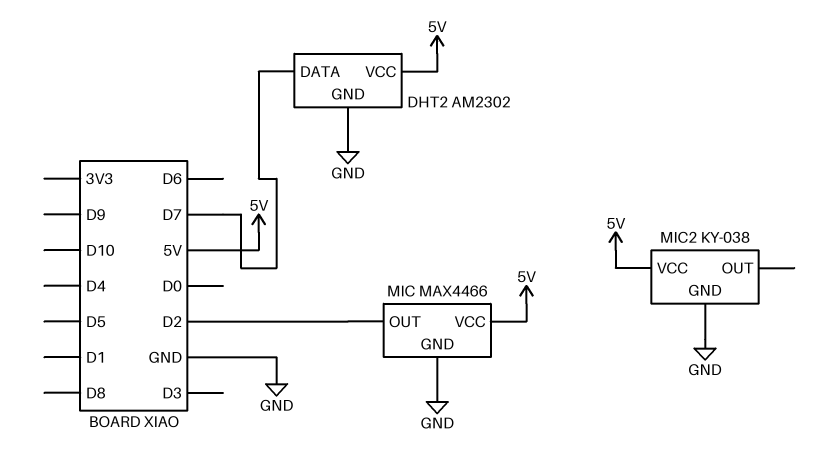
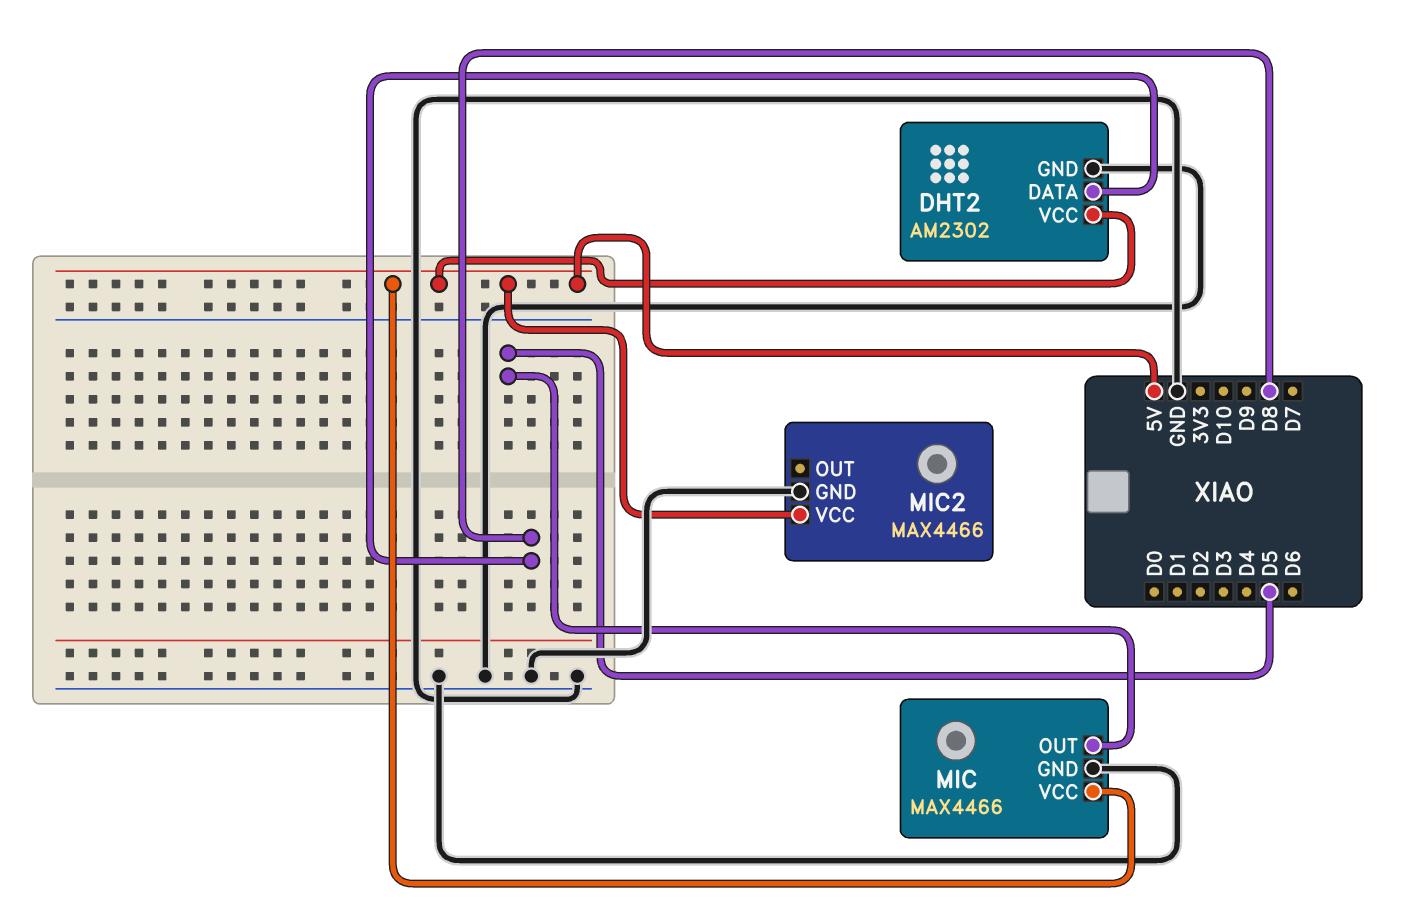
DHT2 pin DATA: D7 -> D8
MIC pin OUT: D2 -> D5
MIC2: KY-038 -> MAX4466

